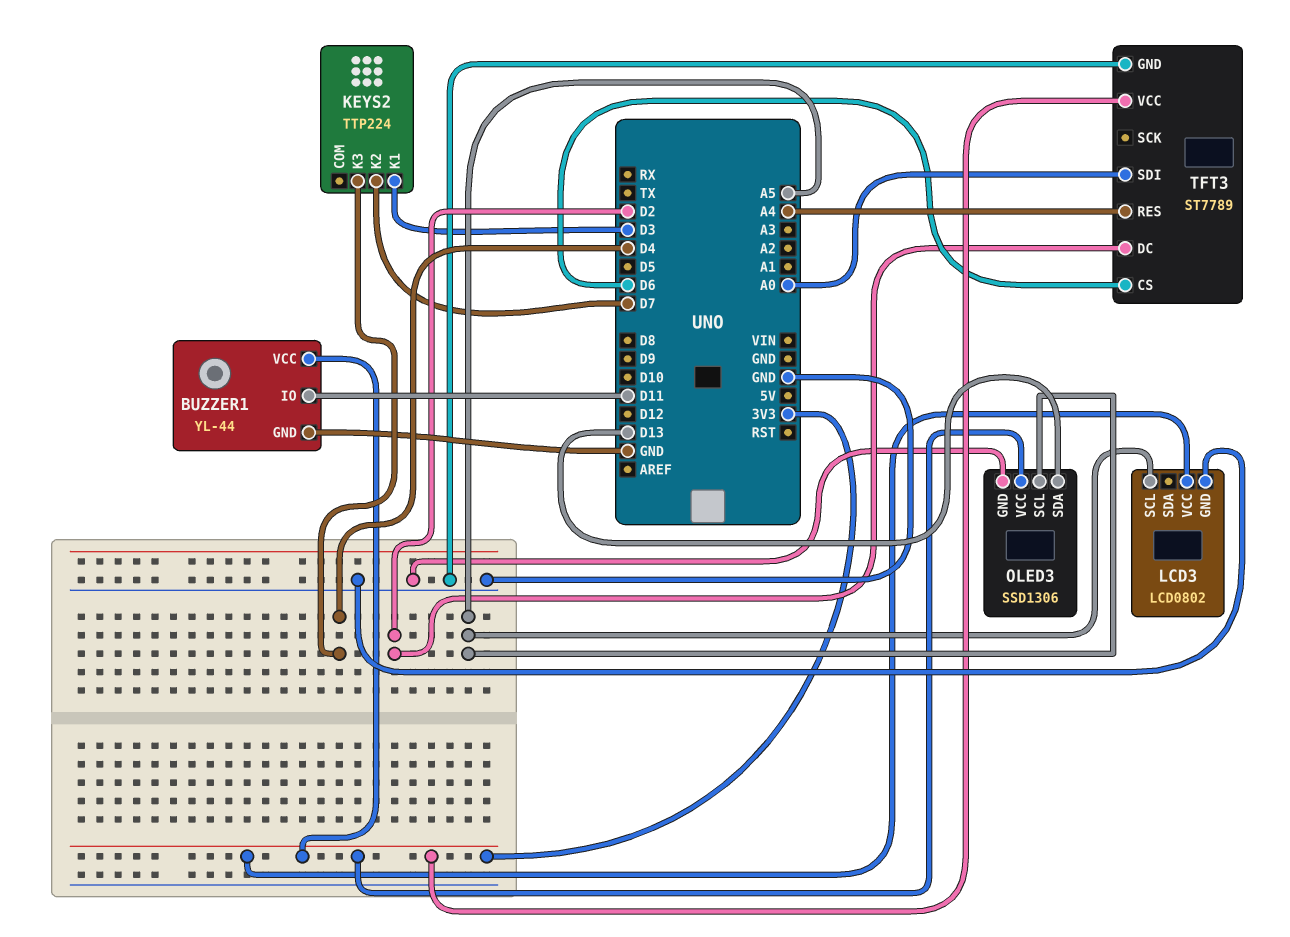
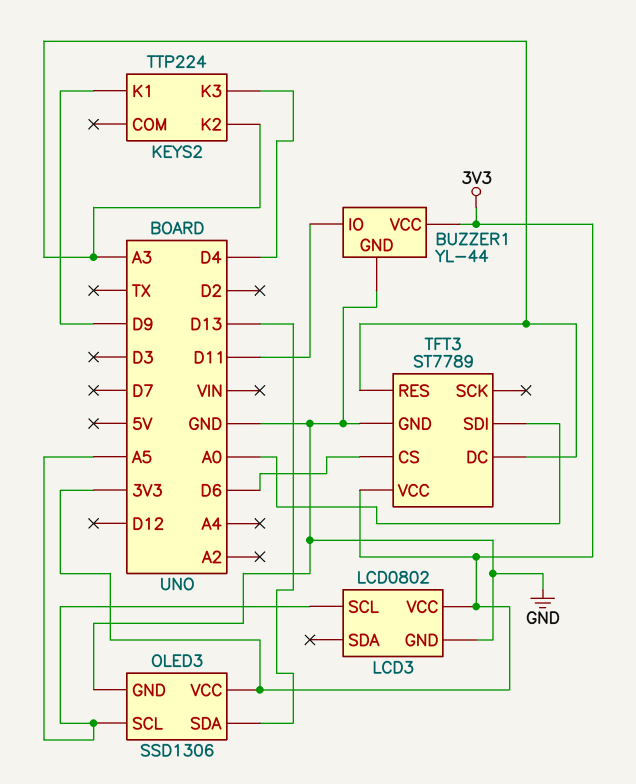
KEYS2 pin K1: D3 -> D9
KEYS2 pin K2: D7 -> A3
TFT3 pin DC: D2 -> A3
TFT3 pin RES: A4 -> A3

